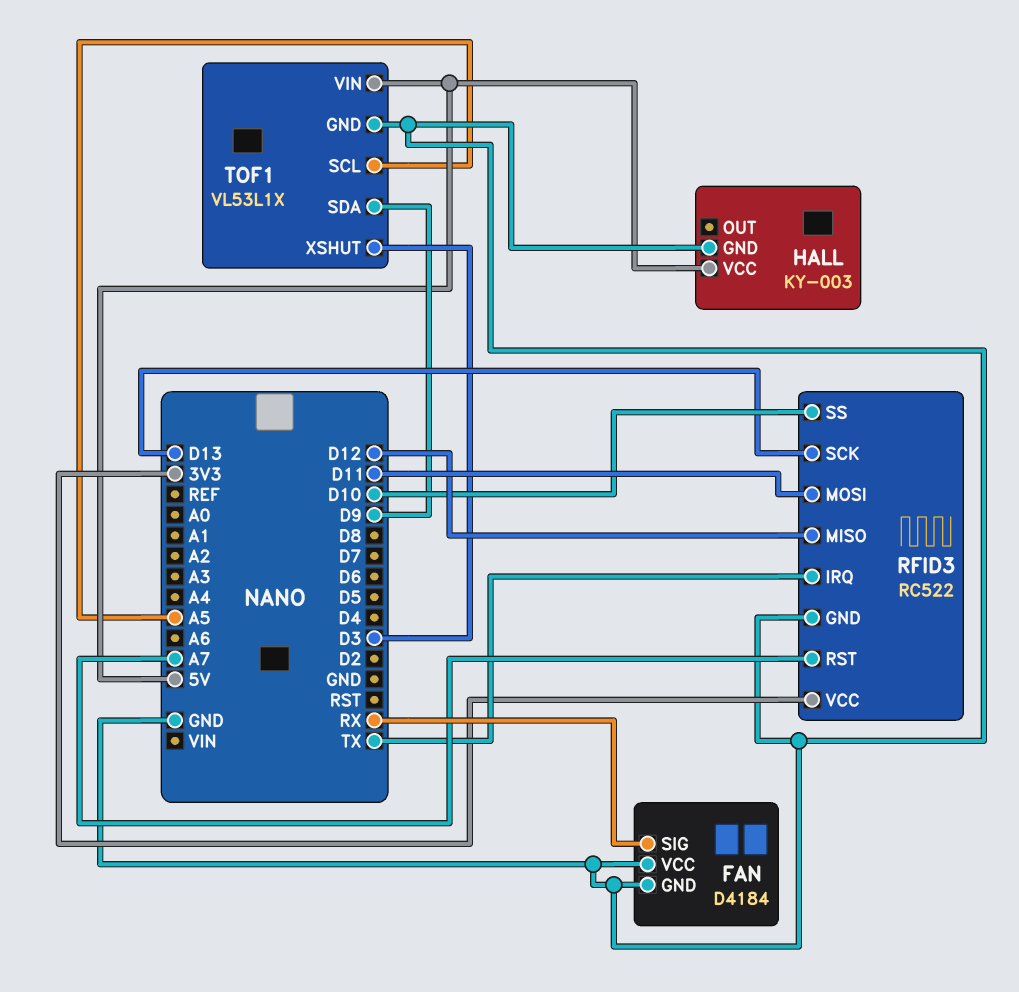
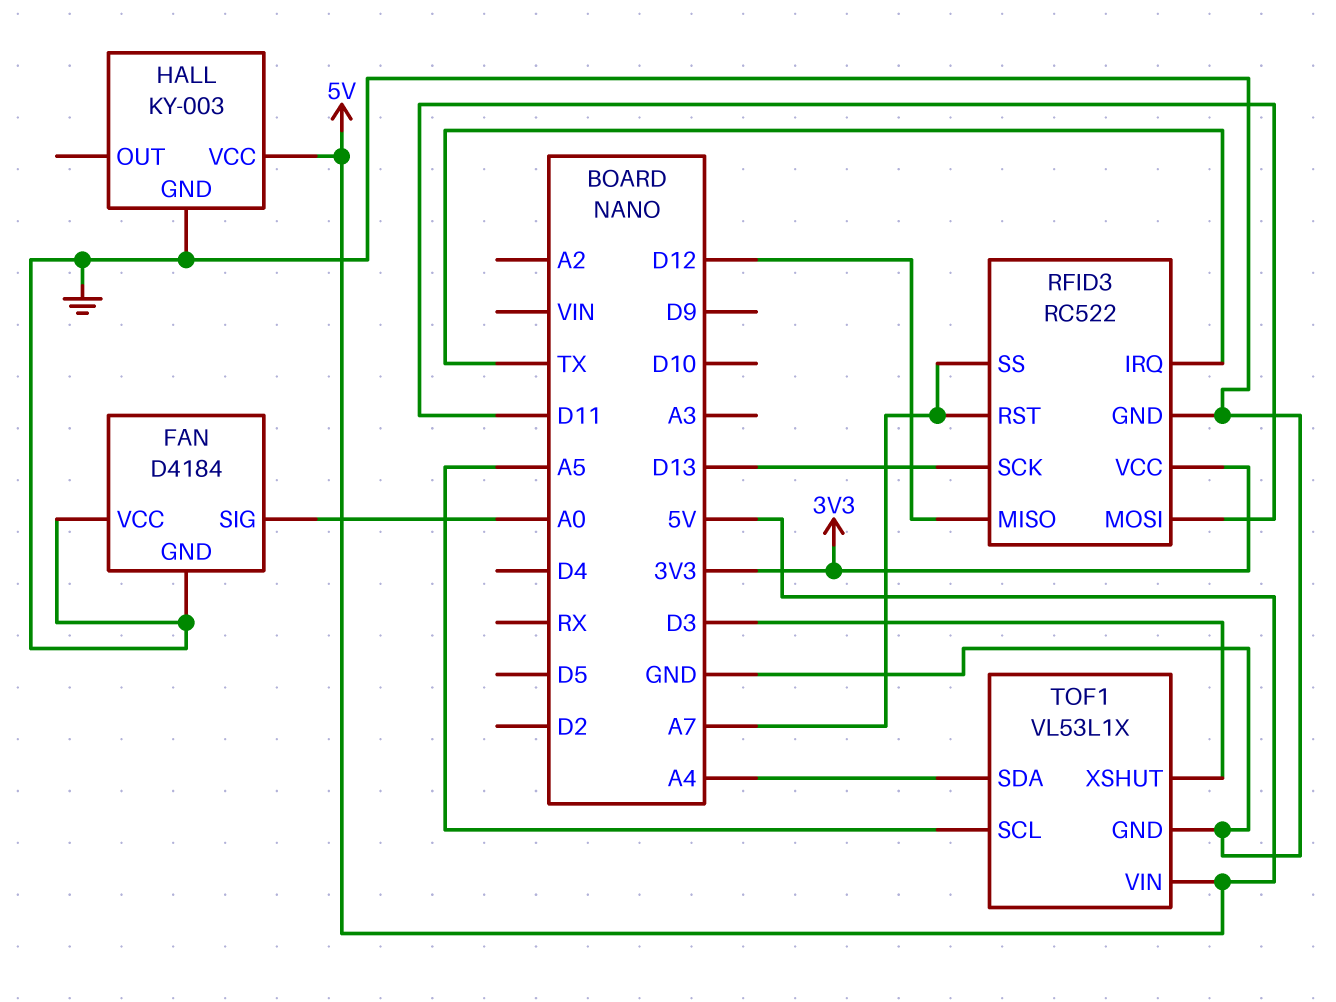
FAN pin SIG: RX -> A0
RFID3 pin SS: D10 -> A7
TOF1 pin SDA: D9 -> A4

